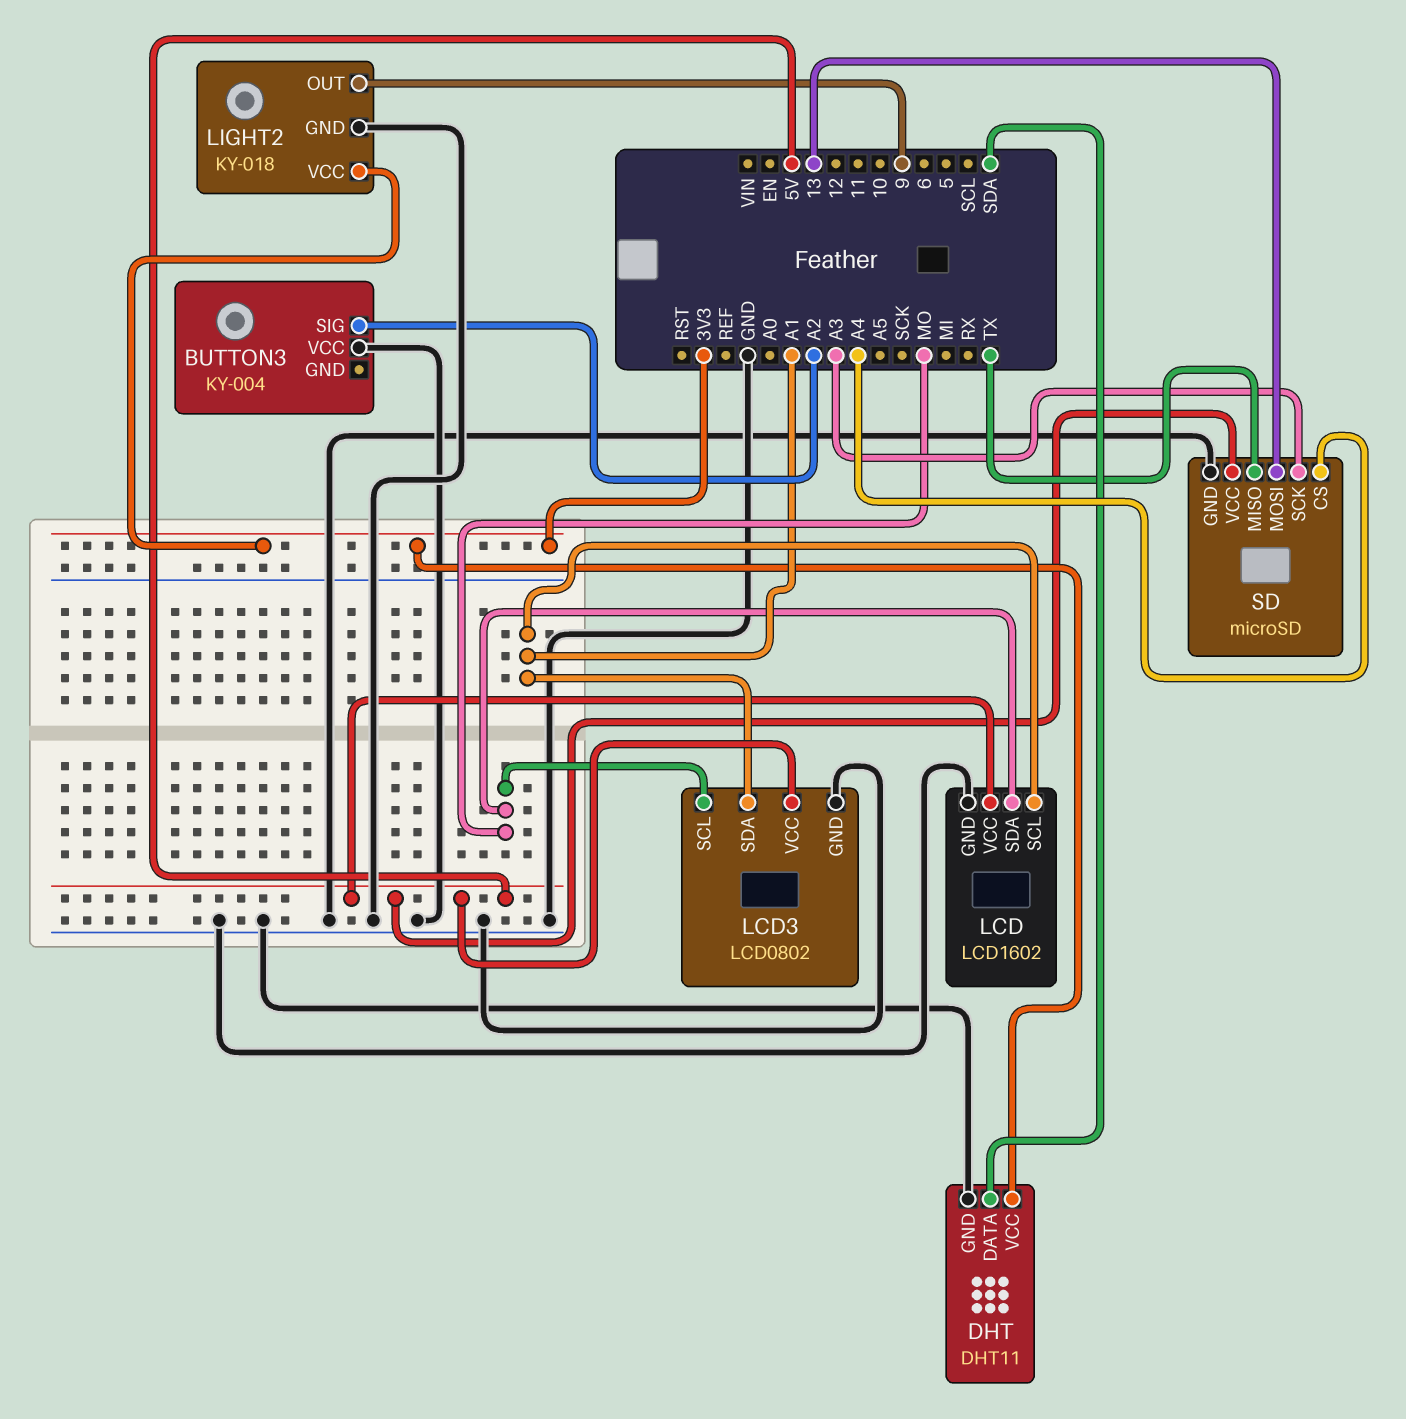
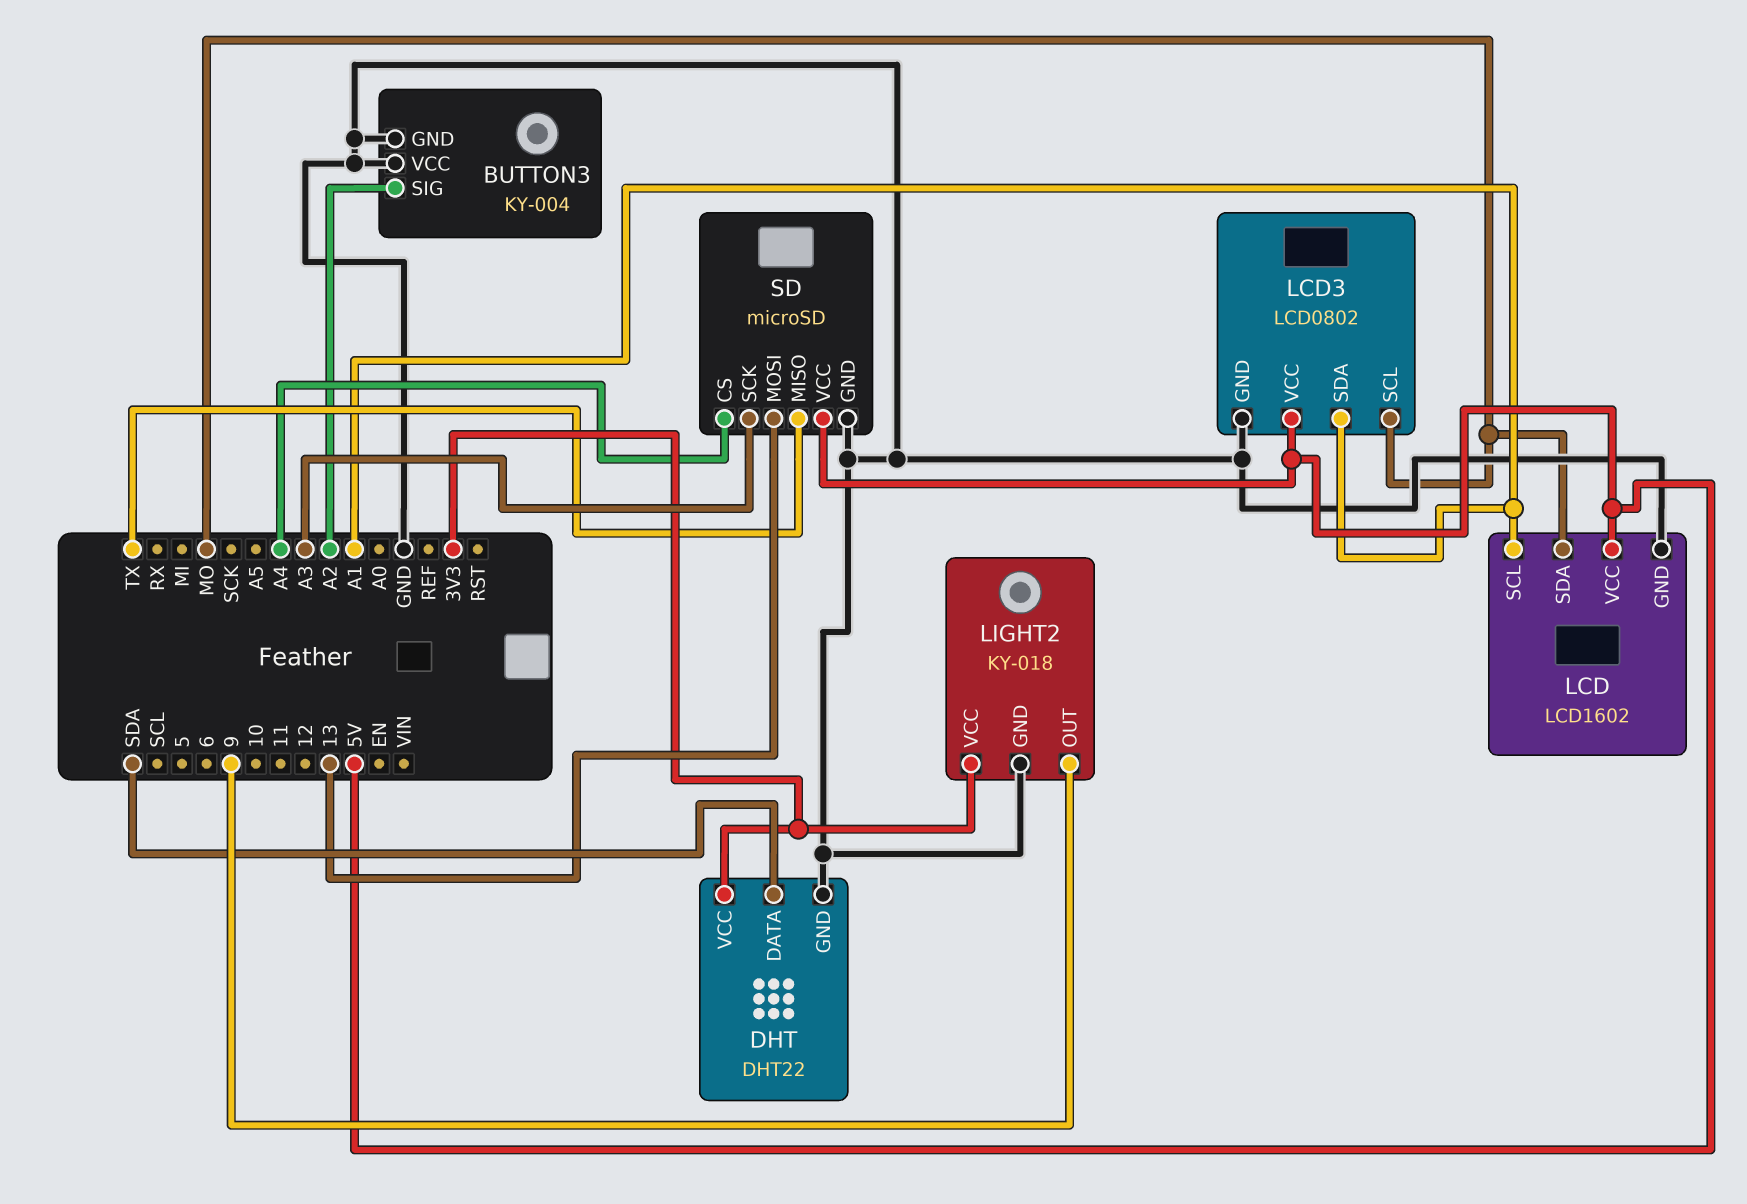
BUTTON3 pin GND: none -> GND
DHT: DHT11 -> DHT22

